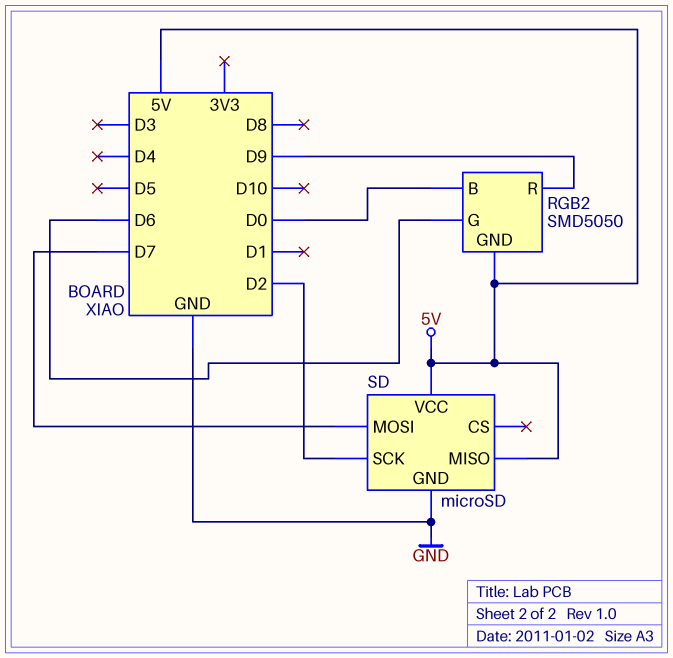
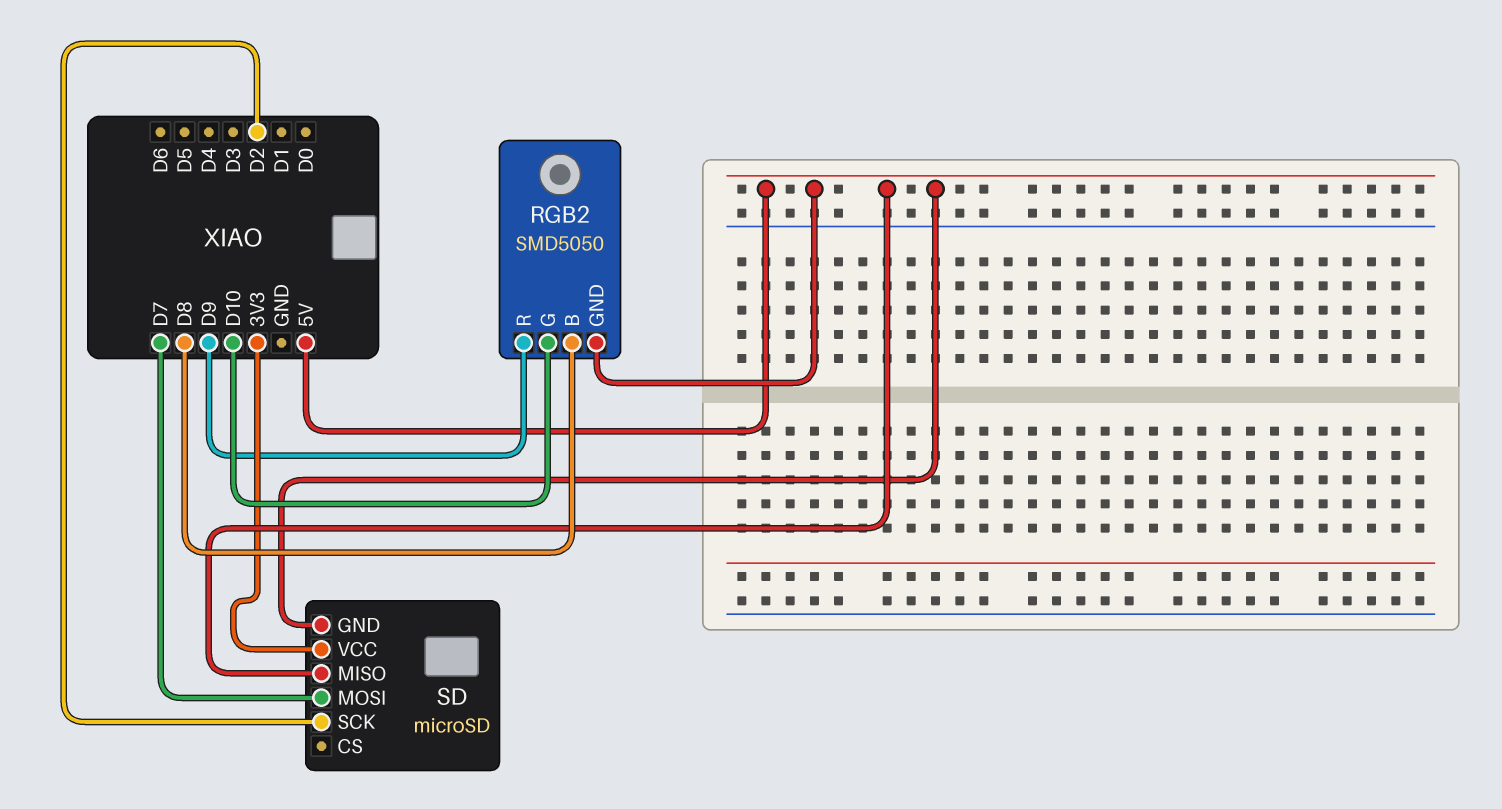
RGB2 pin B: D0 -> D8
RGB2 pin G: D6 -> D10
SD pin GND: GND -> 5V
SD pin VCC: 5V -> 3V3

